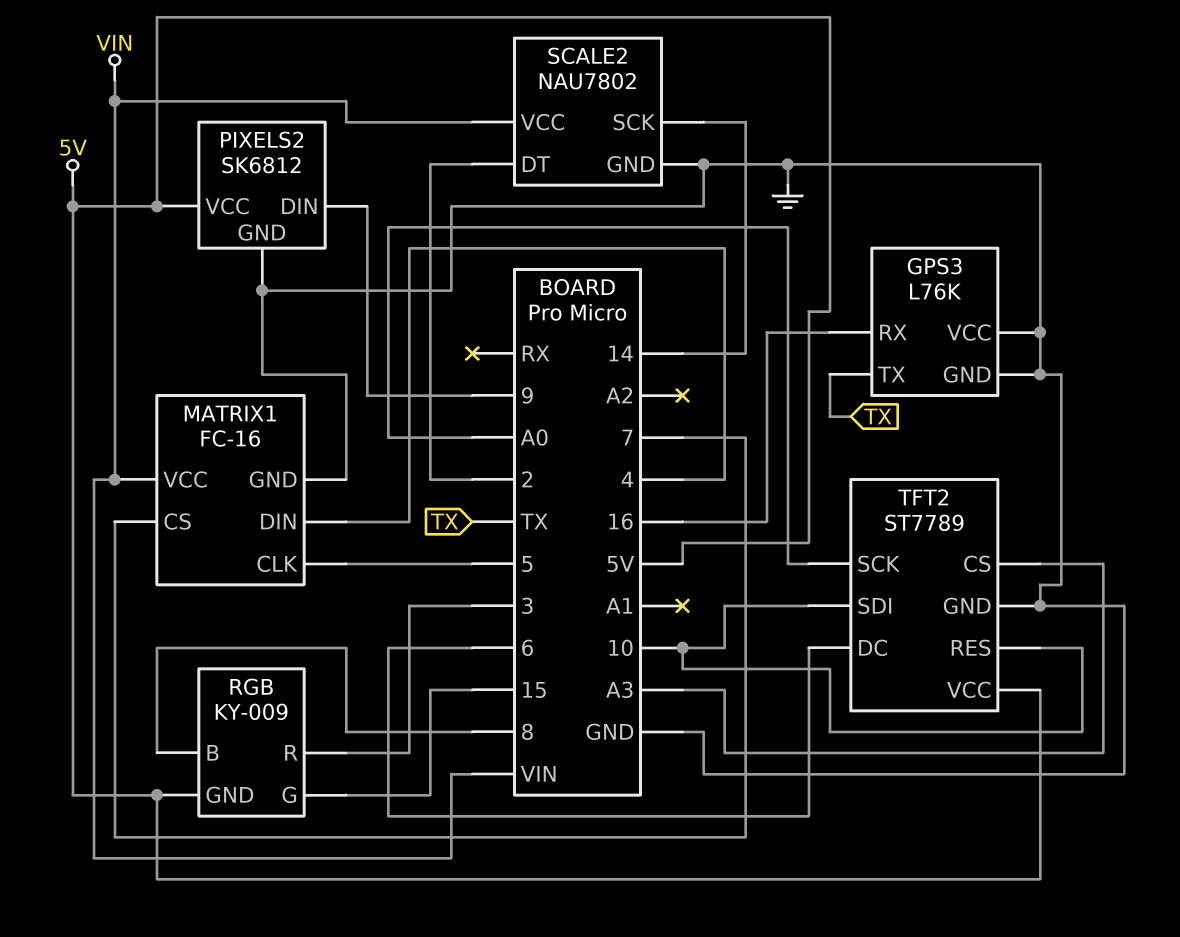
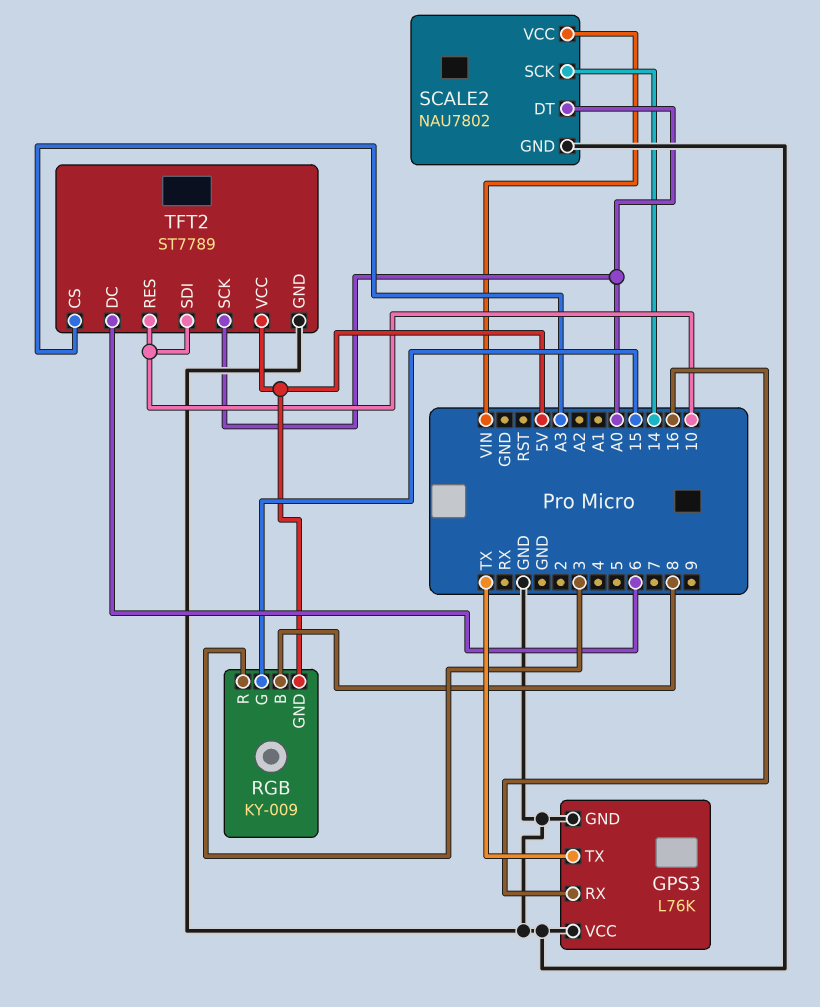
MATRIX1: FC-16 -> none
MATRIX1 pin CLK: 5 -> none
MATRIX1 pin CS: 7 -> none
MATRIX1 pin DIN: 4 -> none
MATRIX1 pin GND: GND -> none
MATRIX1 pin VCC: VIN -> none
PIXELS2: SK6812 -> none
PIXELS2 pin DIN: 9 -> none
PIXELS2 pin GND: GND -> none
PIXELS2 pin VCC: 5V -> none
SCALE2 pin DT: 2 -> A0

